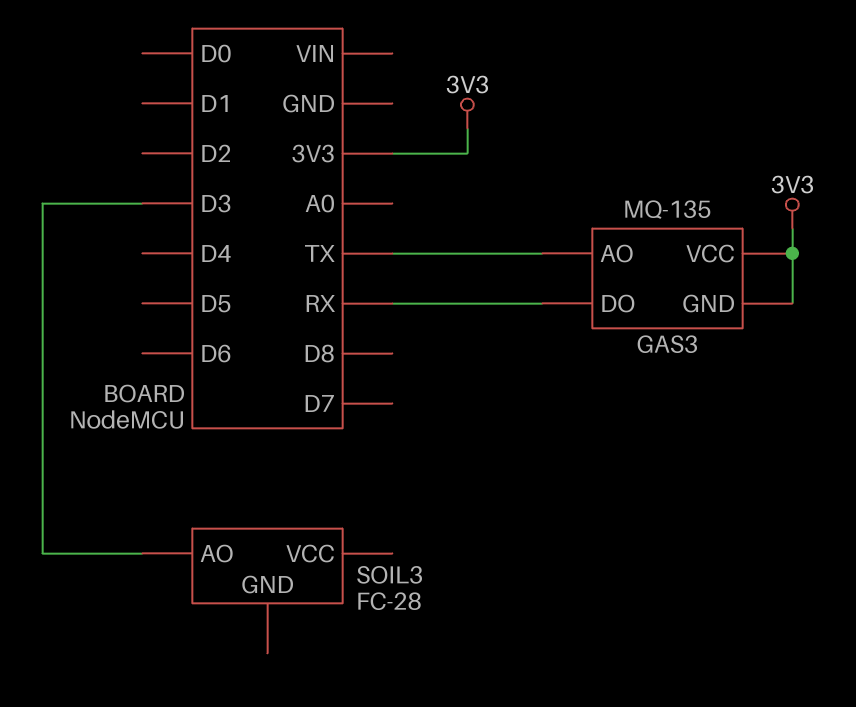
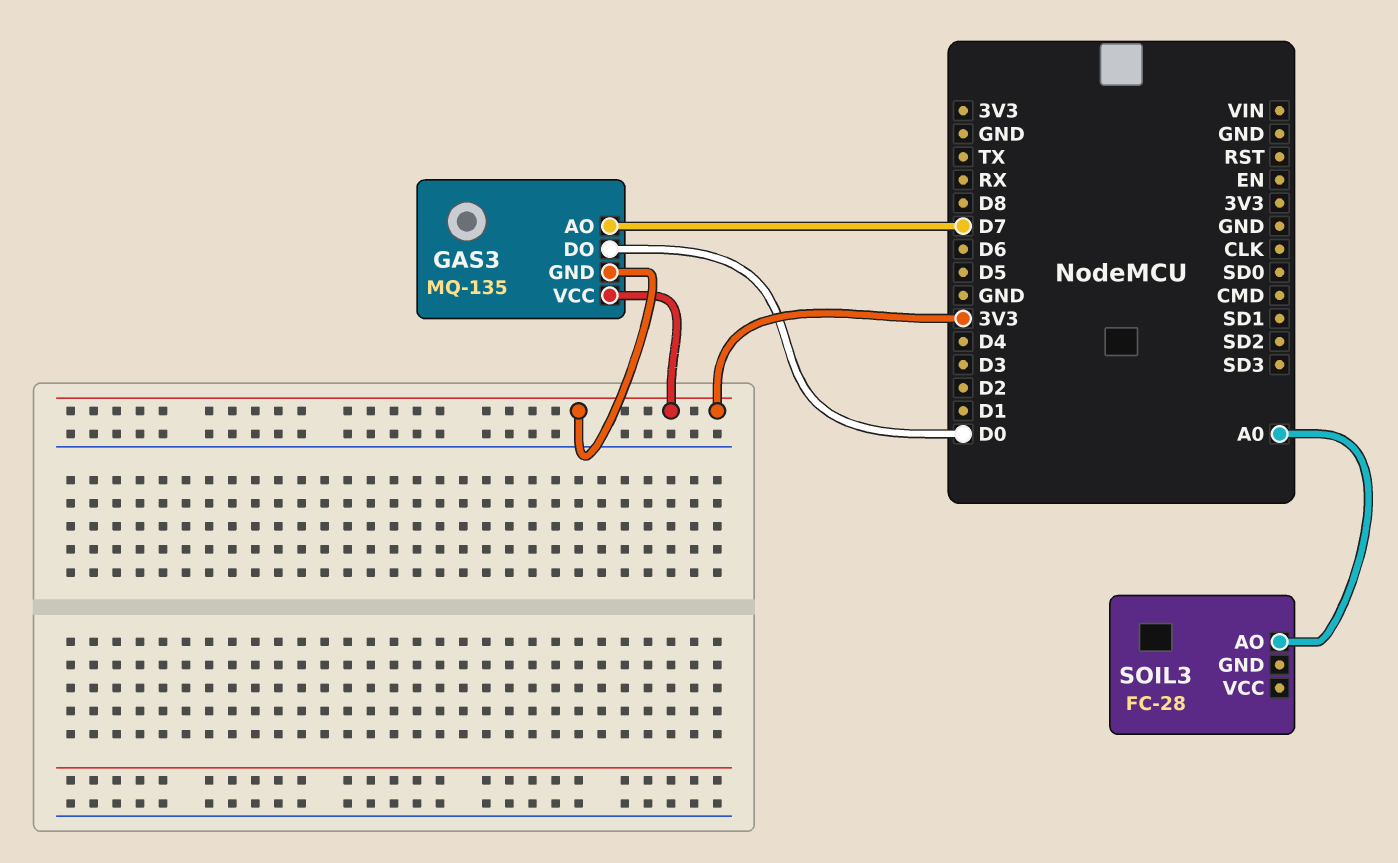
GAS3 pin AO: TX -> D7
GAS3 pin DO: RX -> D0
SOIL3 pin AO: D3 -> A0

